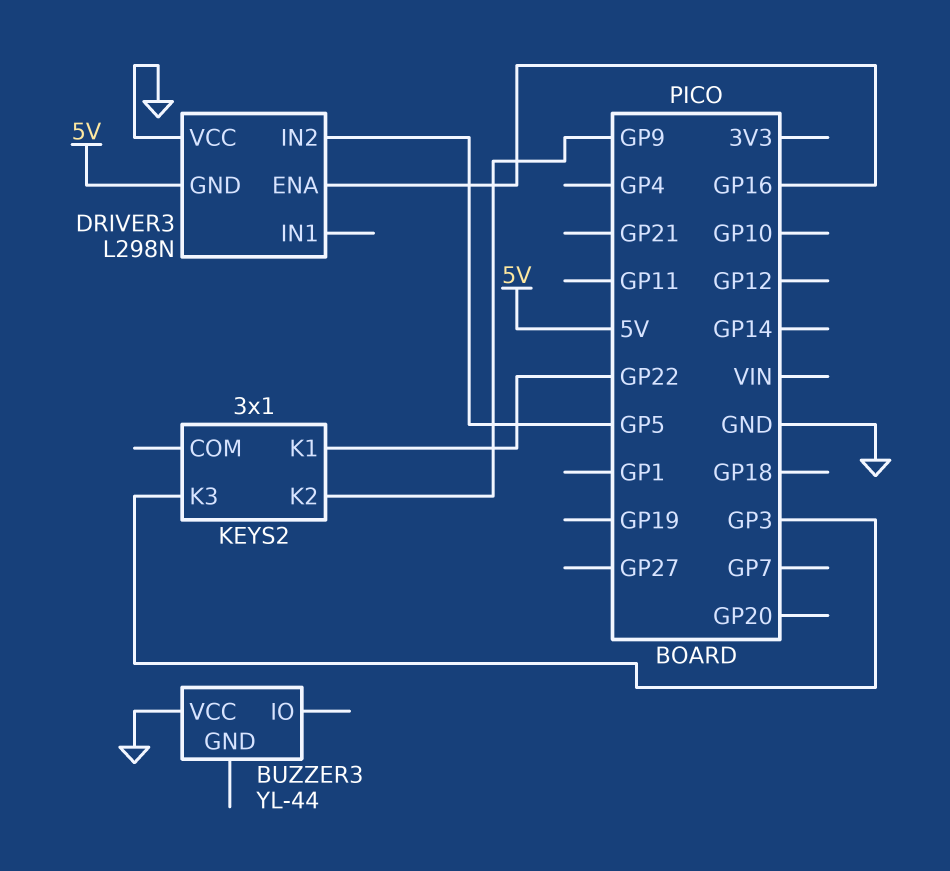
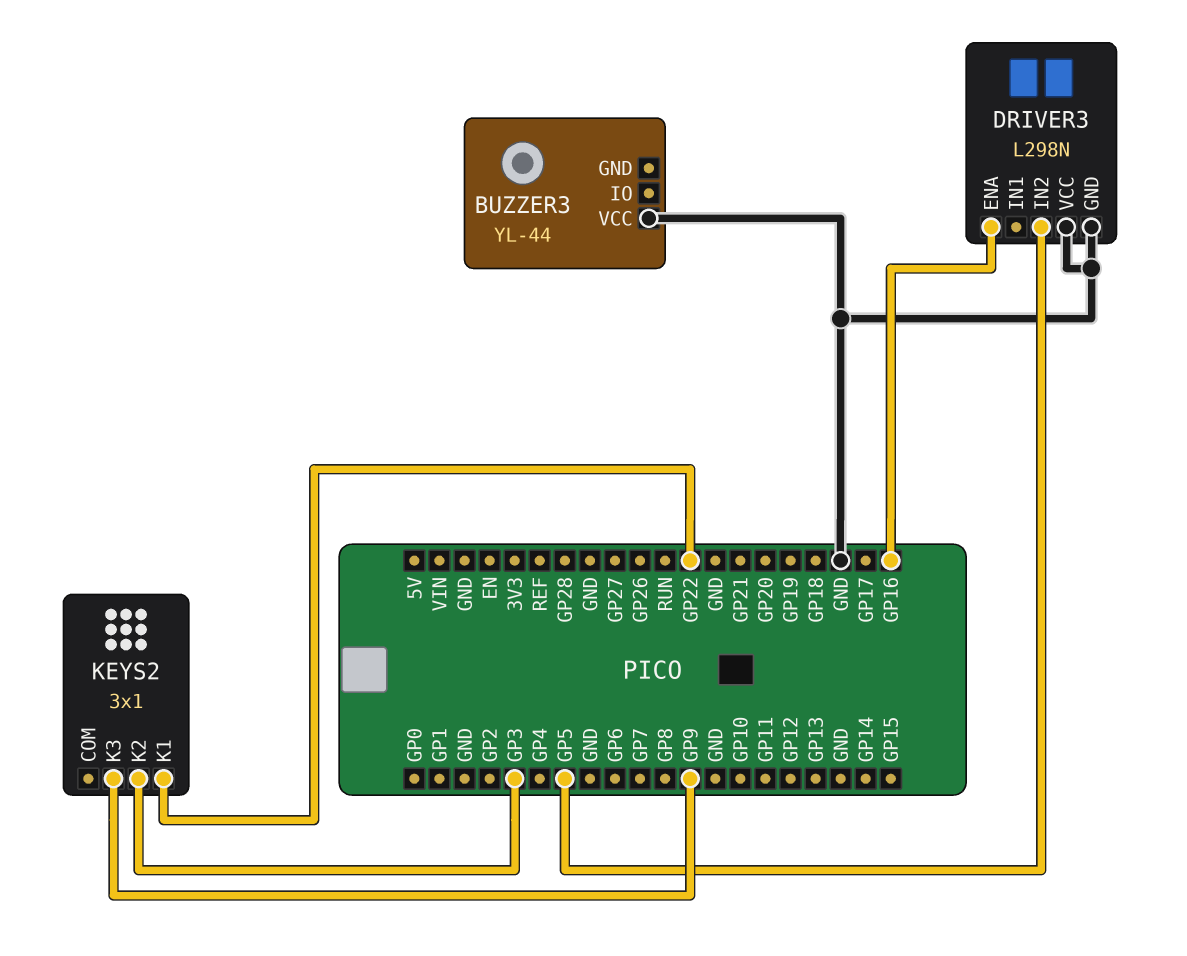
DRIVER3 pin GND: 5V -> GND
KEYS2 pin K2: GP9 -> GP3
KEYS2 pin K3: GP3 -> GP9

